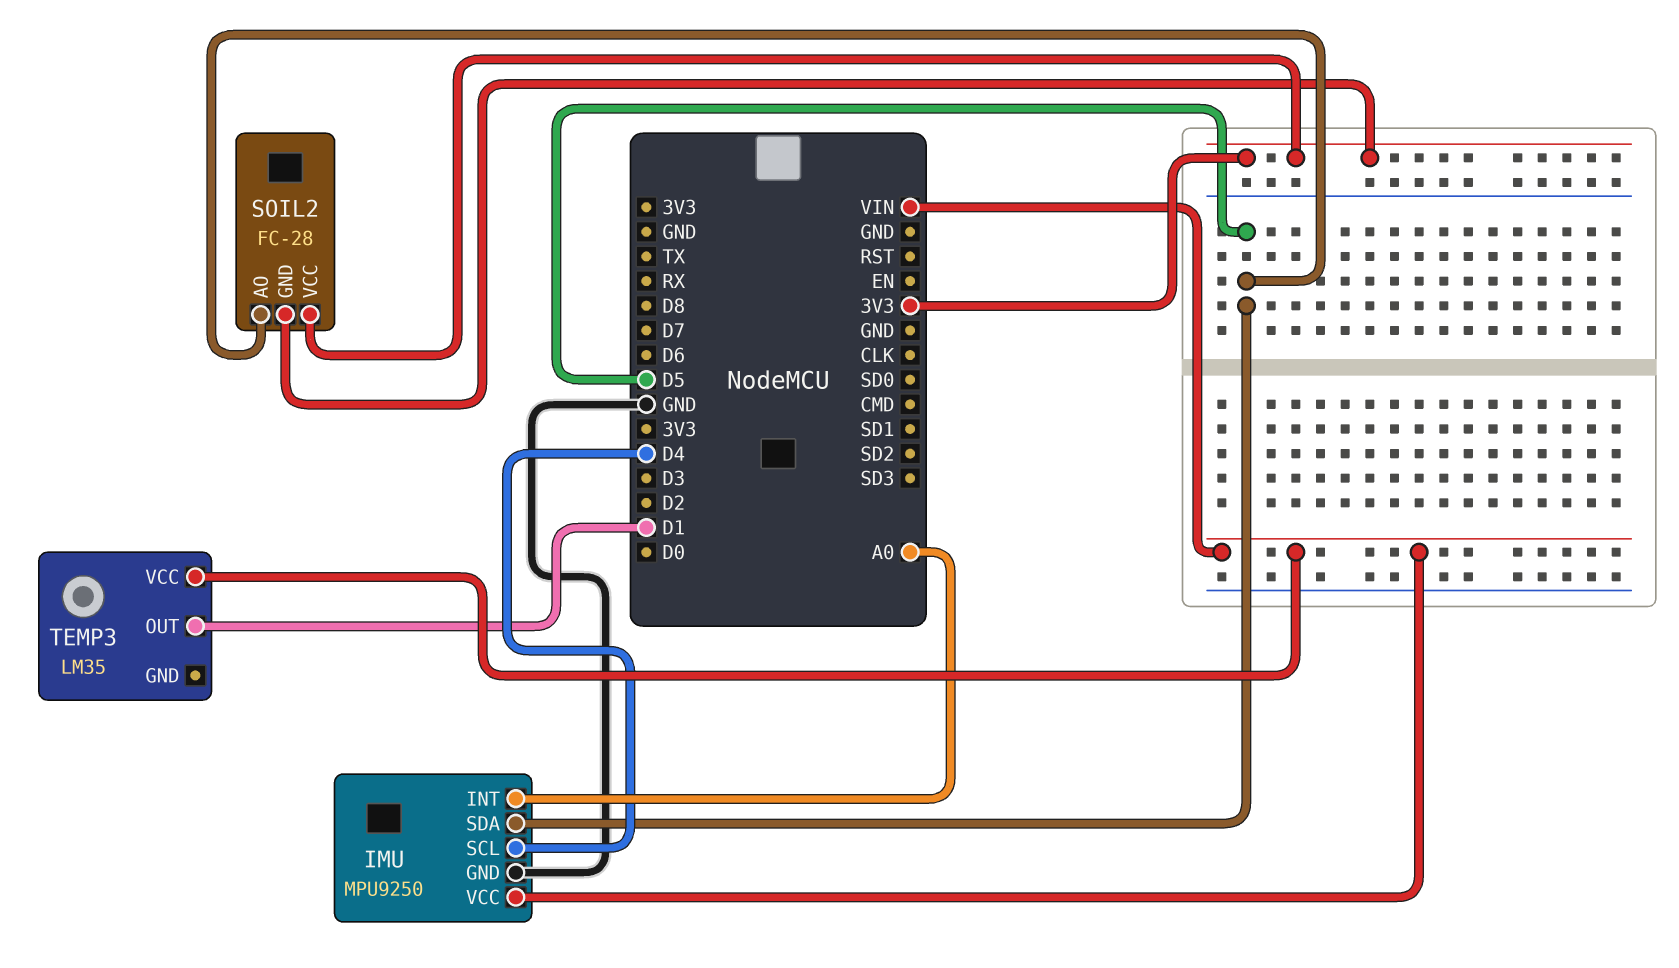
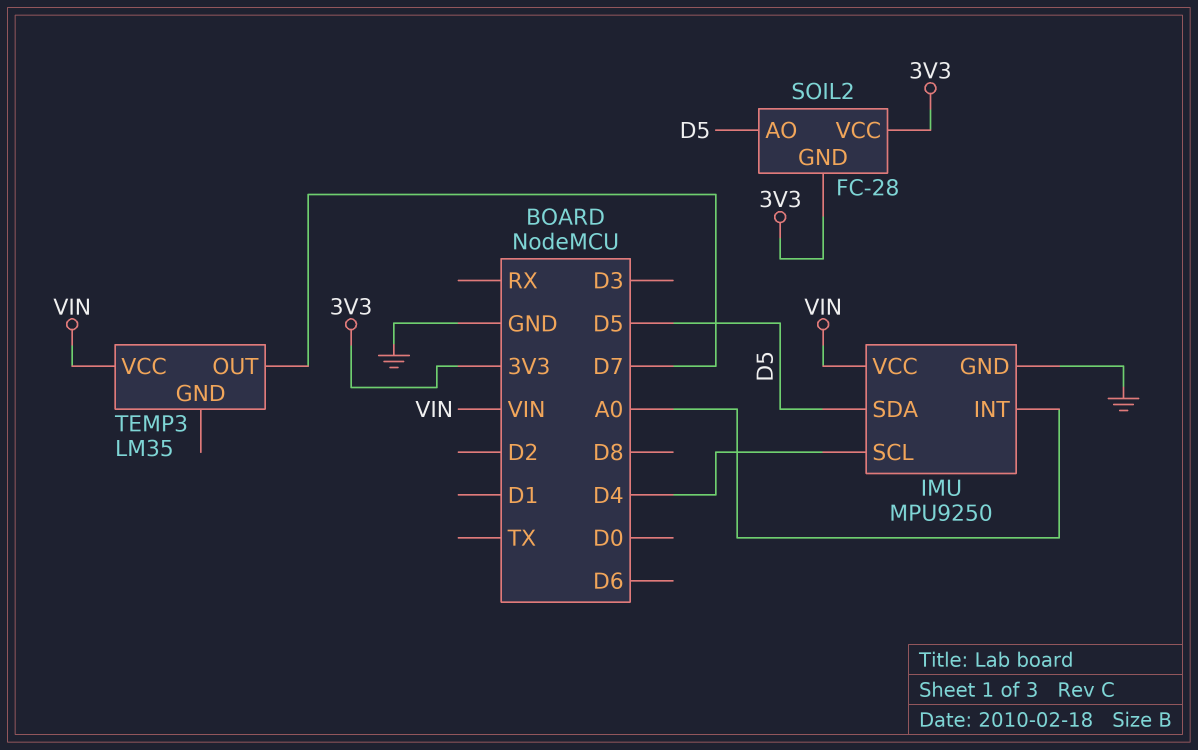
TEMP3 pin OUT: D1 -> D7

